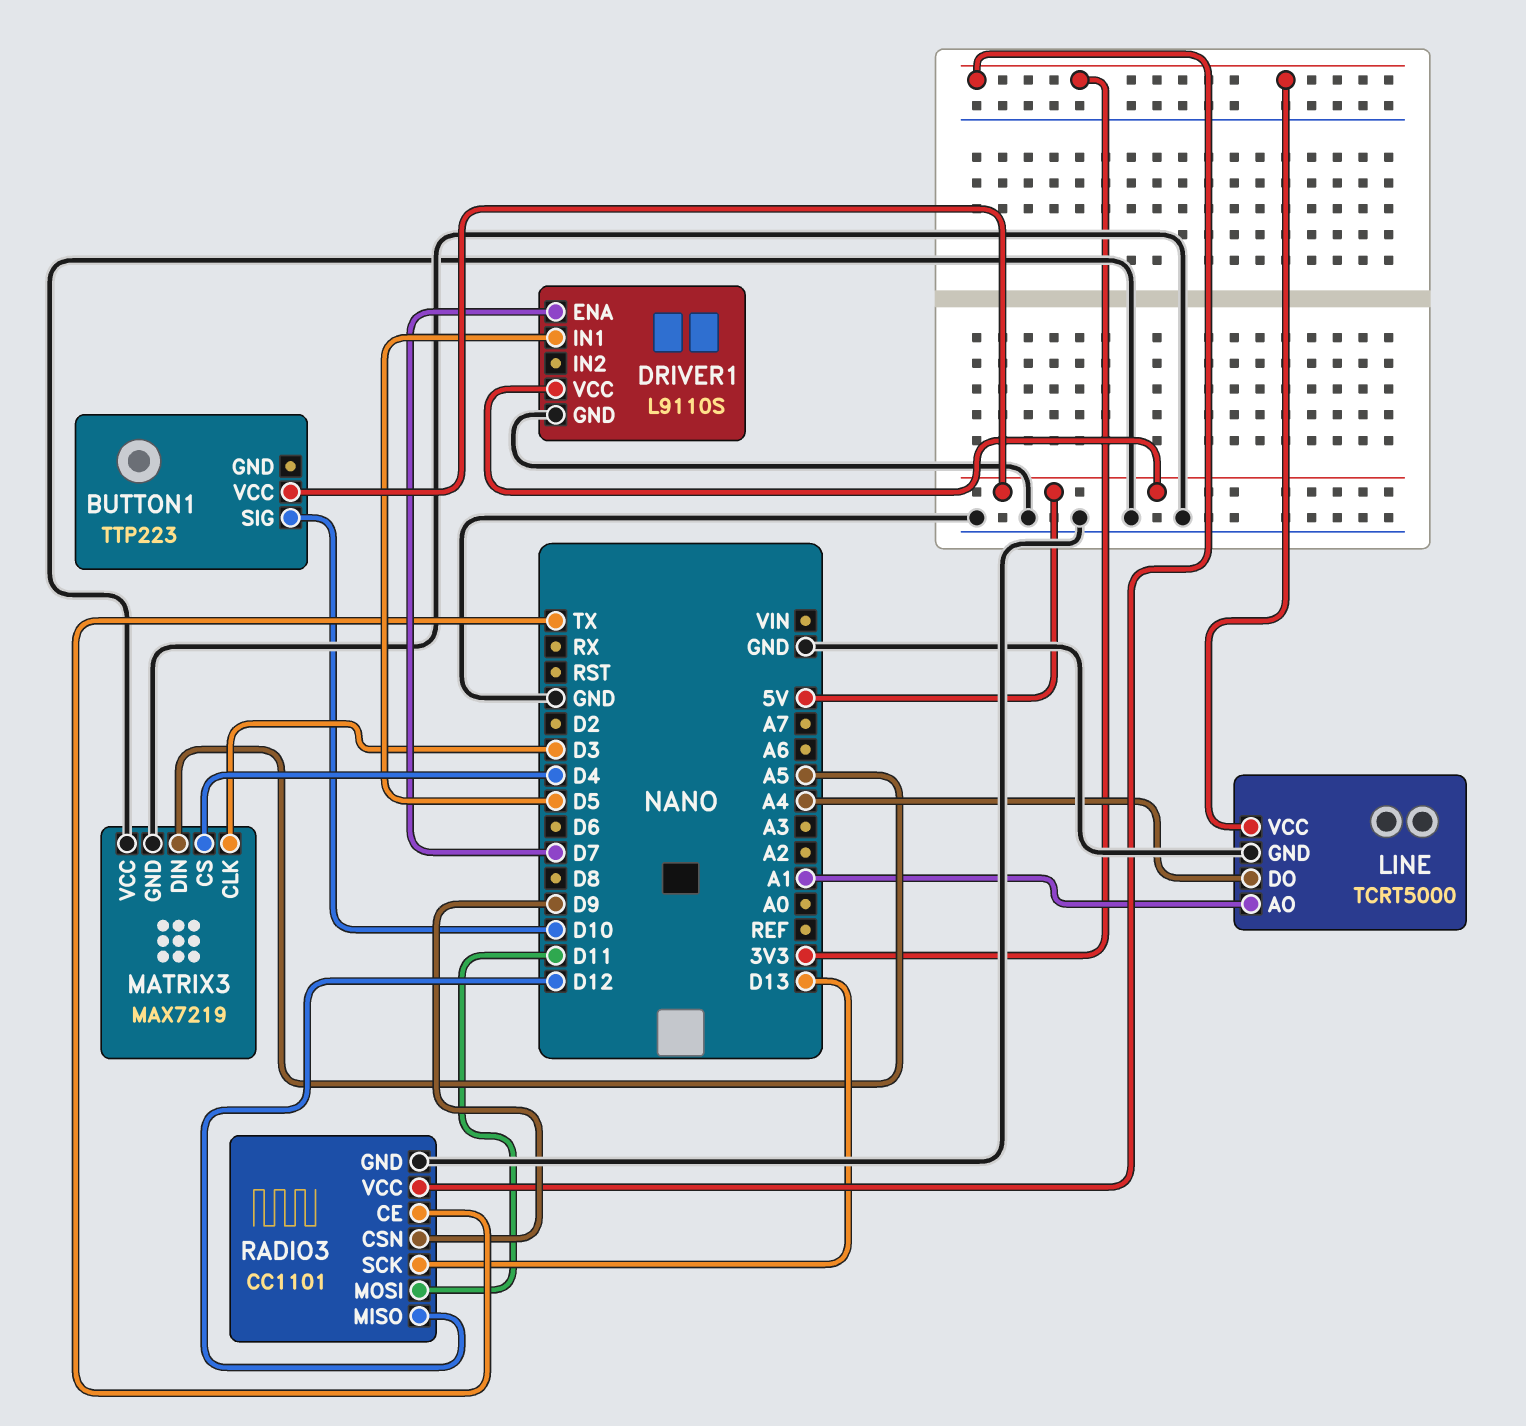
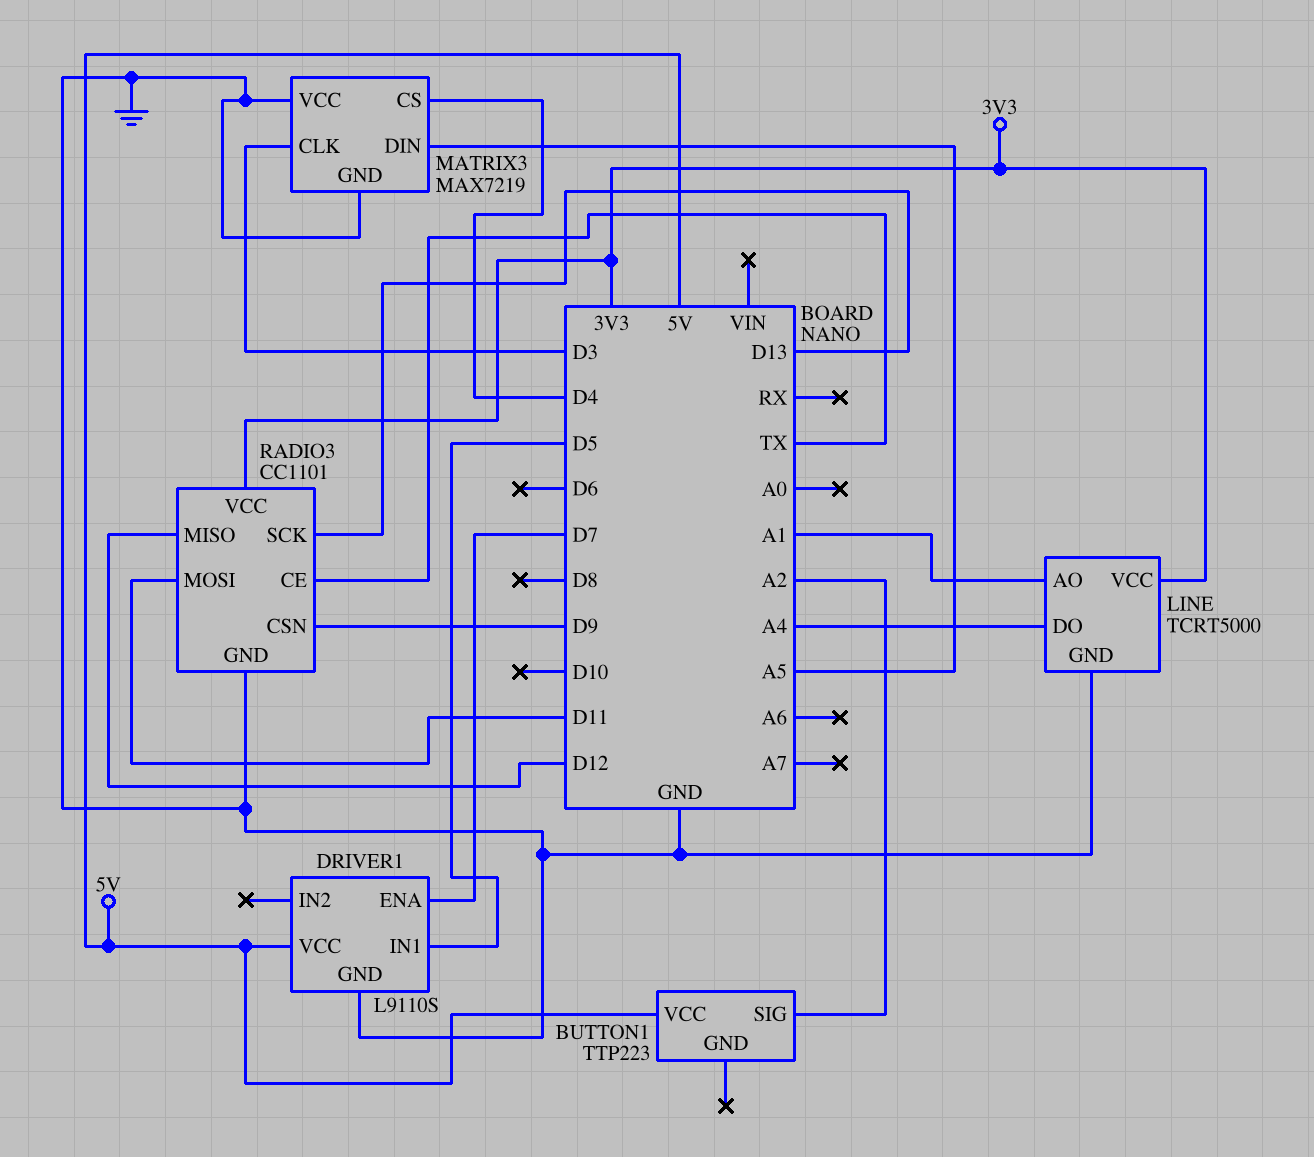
BUTTON1 pin SIG: D10 -> A2

